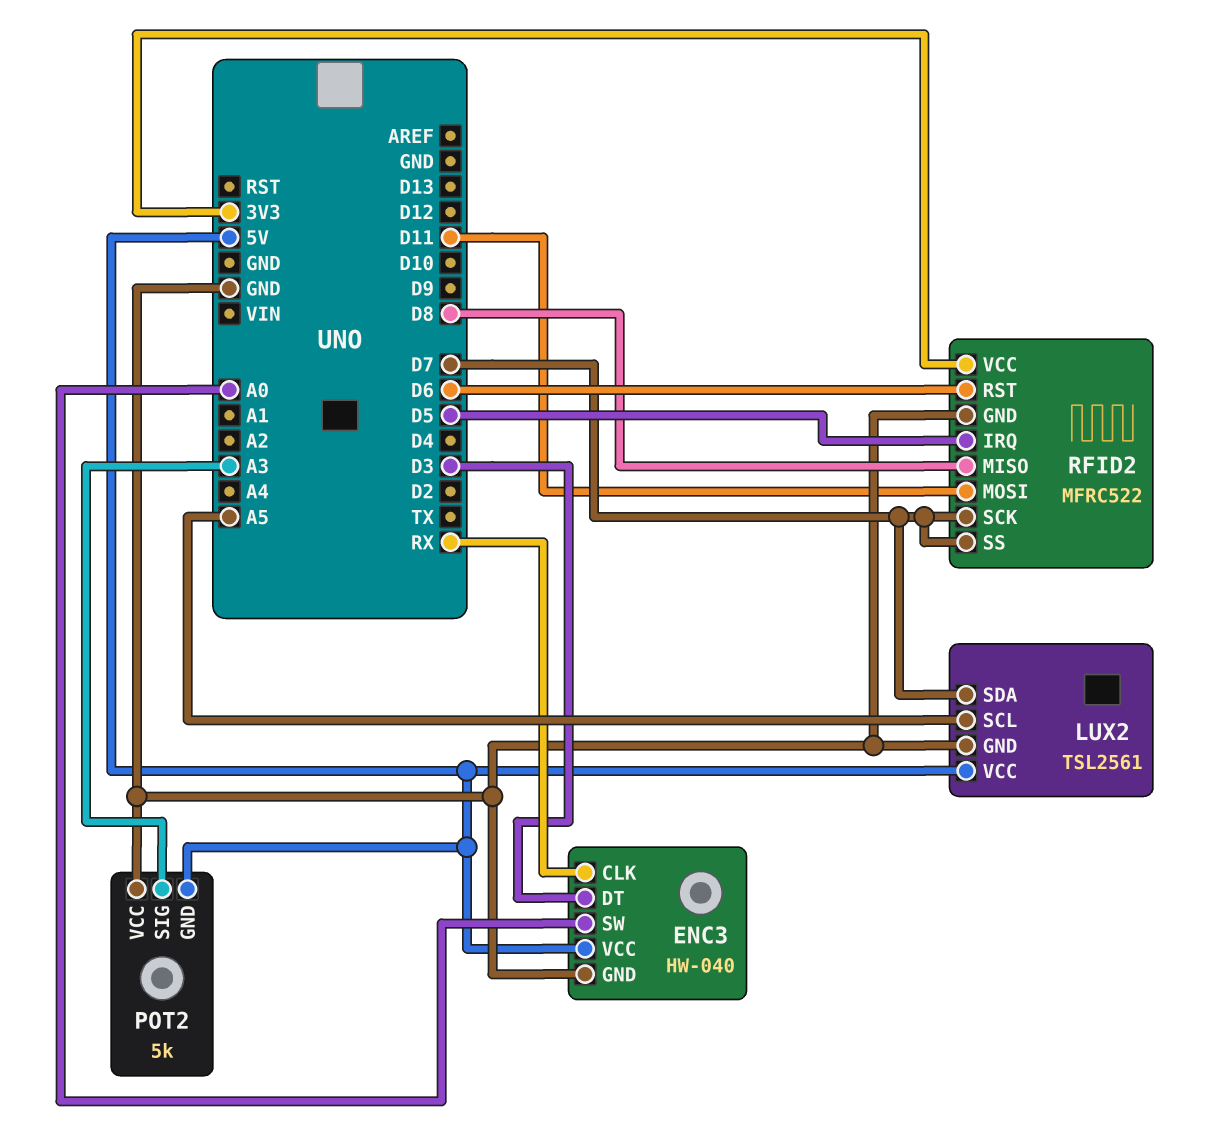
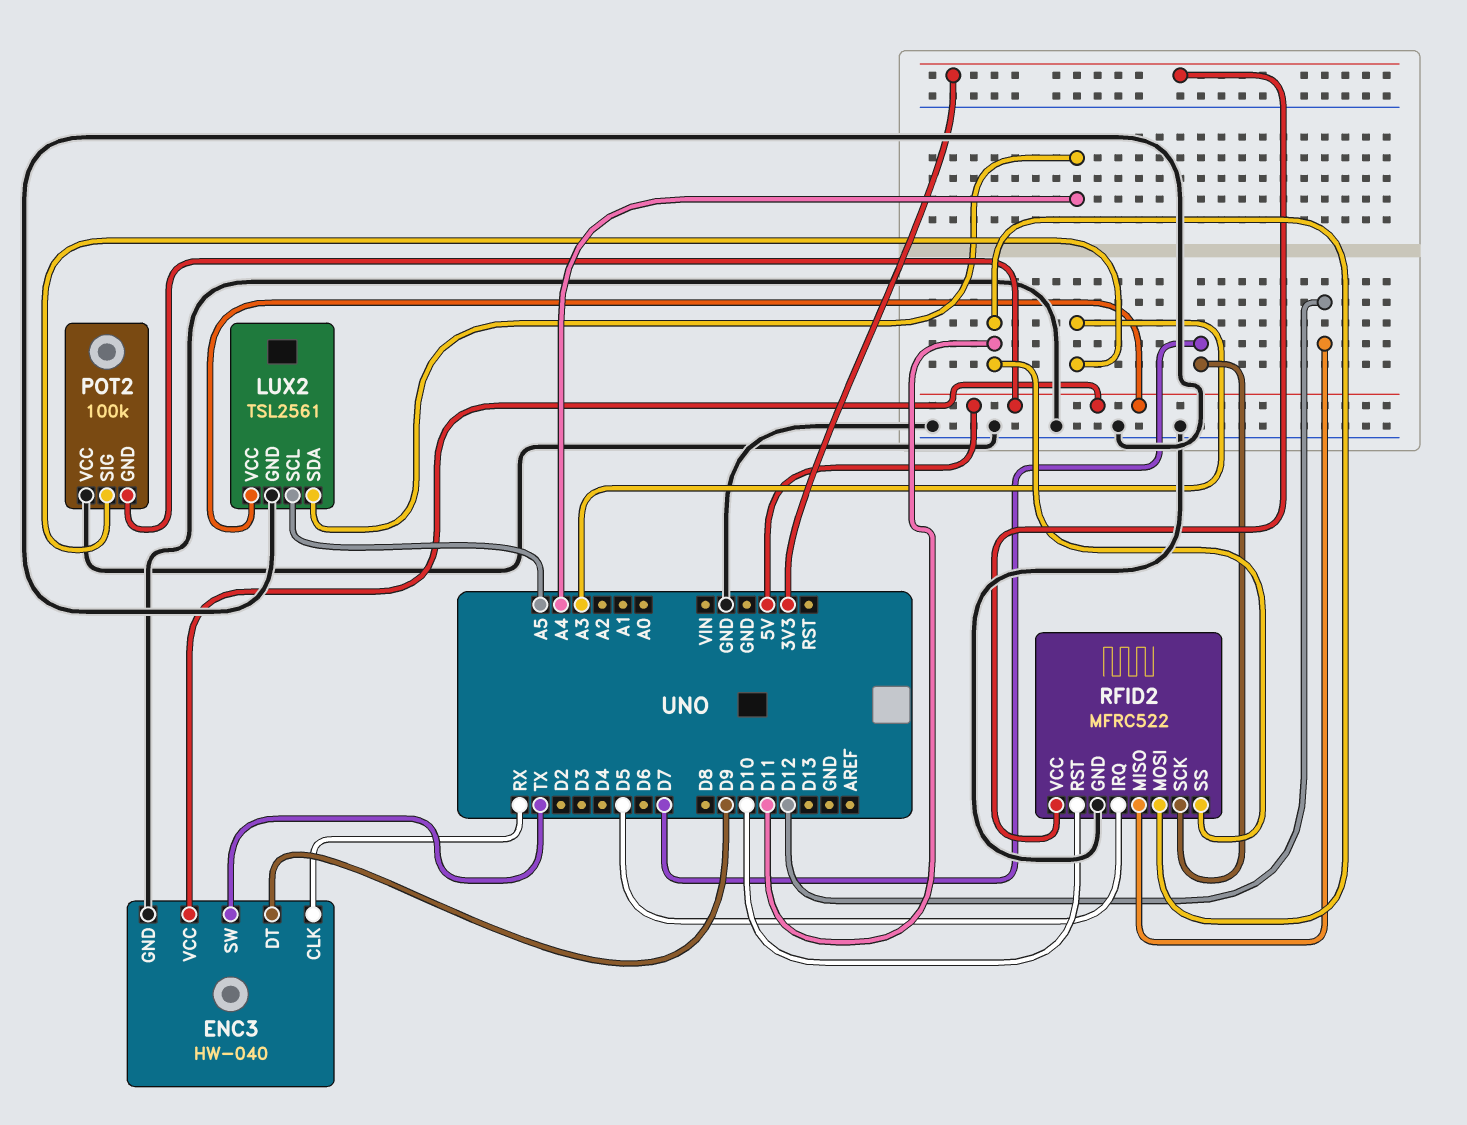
ENC3 pin DT: D3 -> D9
ENC3 pin SW: A0 -> TX
LUX2 pin SDA: D7 -> A4
POT2: 5k -> 100k
RFID2 pin MISO: D8 -> D12
RFID2 pin RST: D6 -> D10
RFID2 pin SS: D7 -> D11

